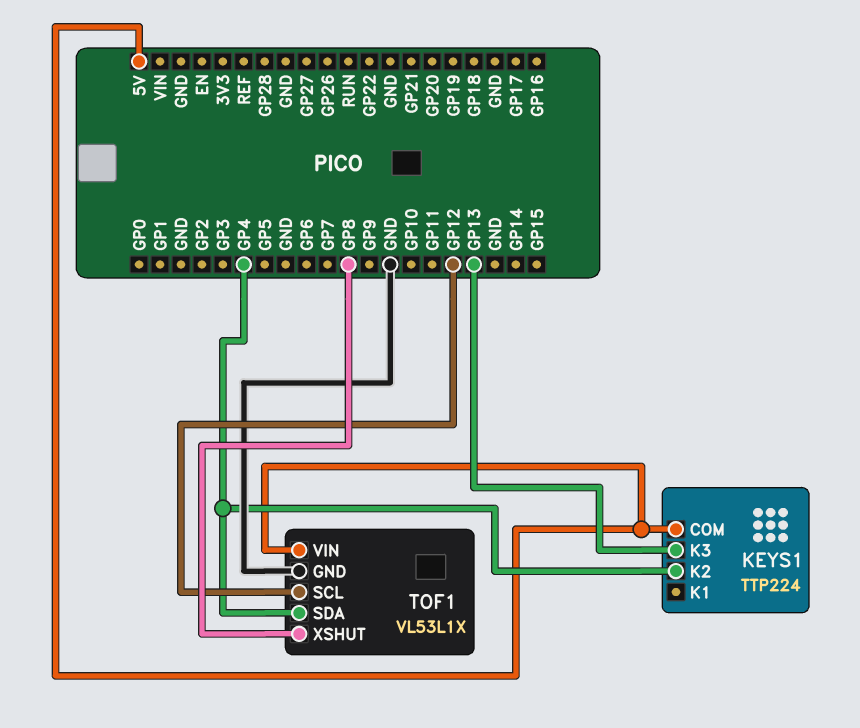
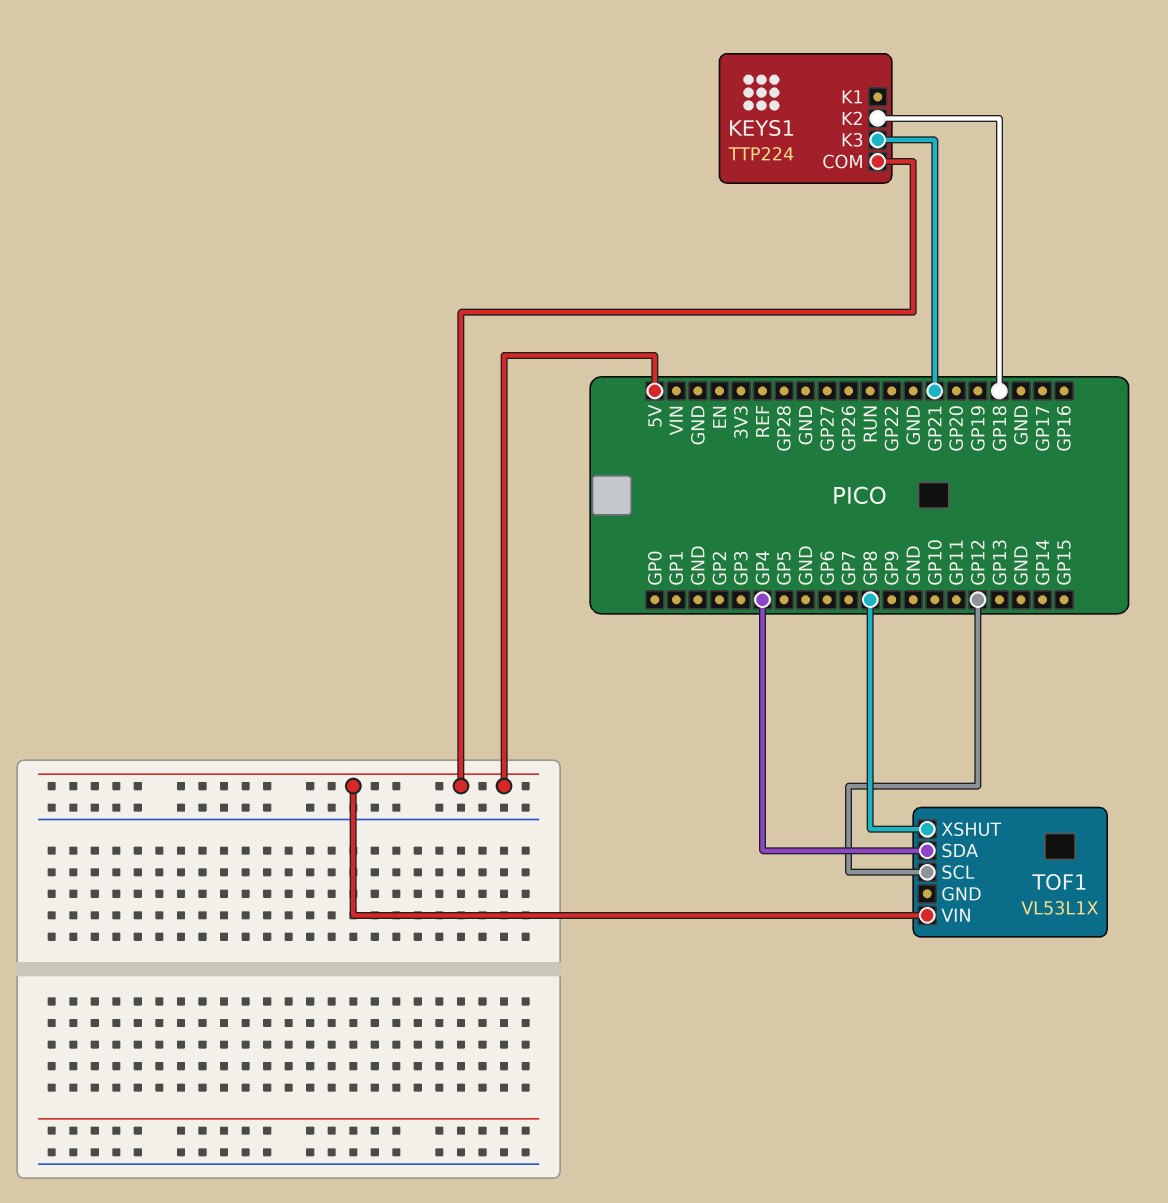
KEYS1 pin K2: GP4 -> GP18
KEYS1 pin K3: GP13 -> GP21
TOF1 pin GND: GND -> none

